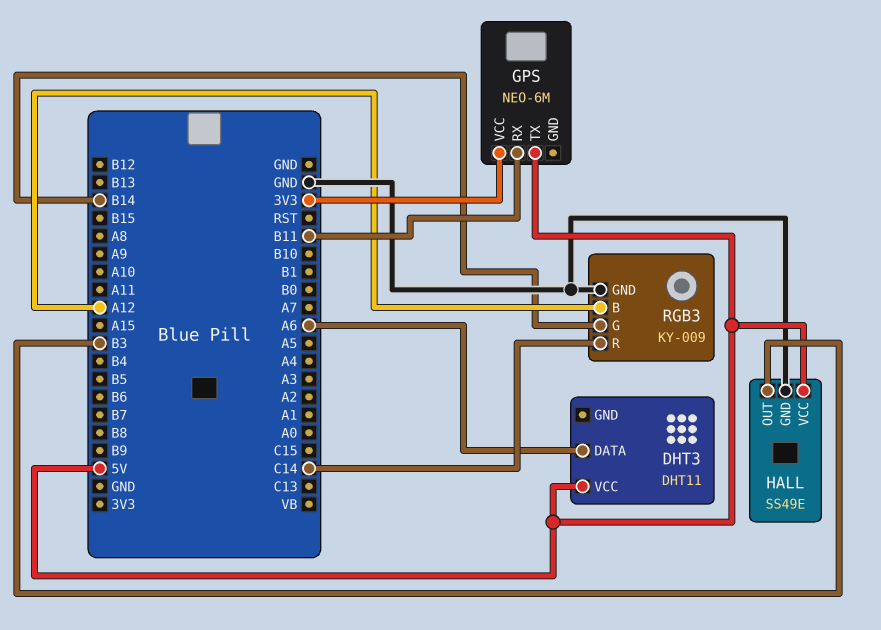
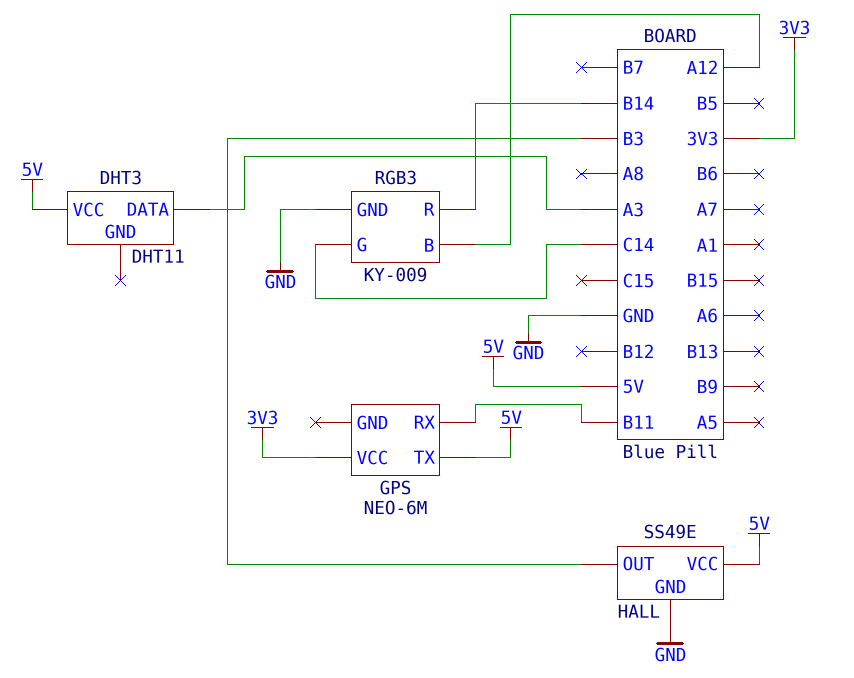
DHT3 pin DATA: A6 -> A3
RGB3 pin G: B14 -> C14
RGB3 pin R: C14 -> B14

